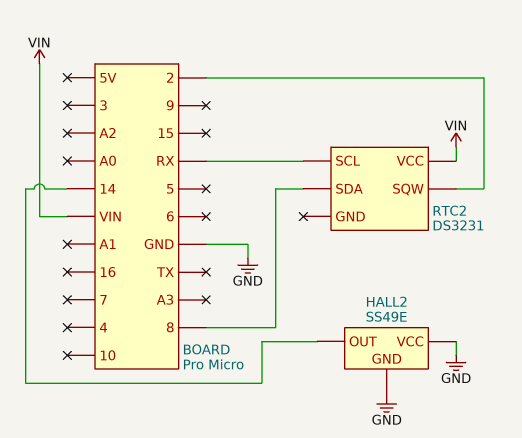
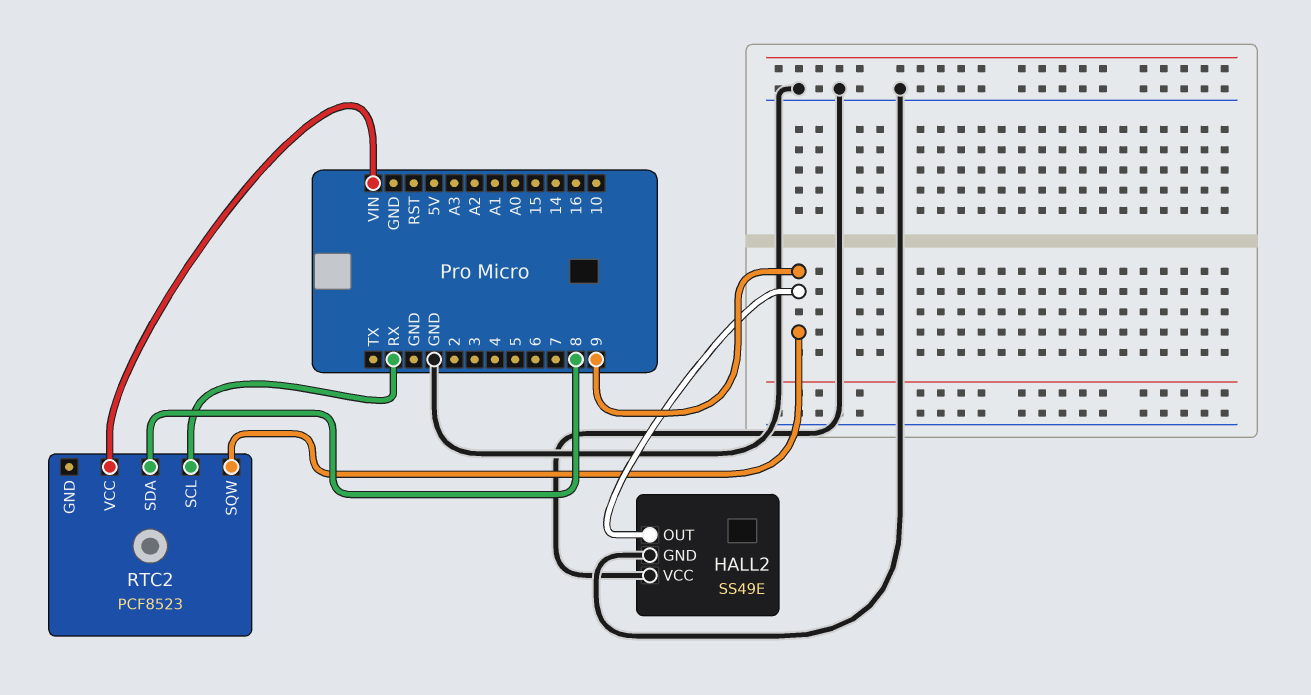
HALL2 pin OUT: 14 -> 9
RTC2: DS3231 -> PCF8523
RTC2 pin SQW: 2 -> 9

